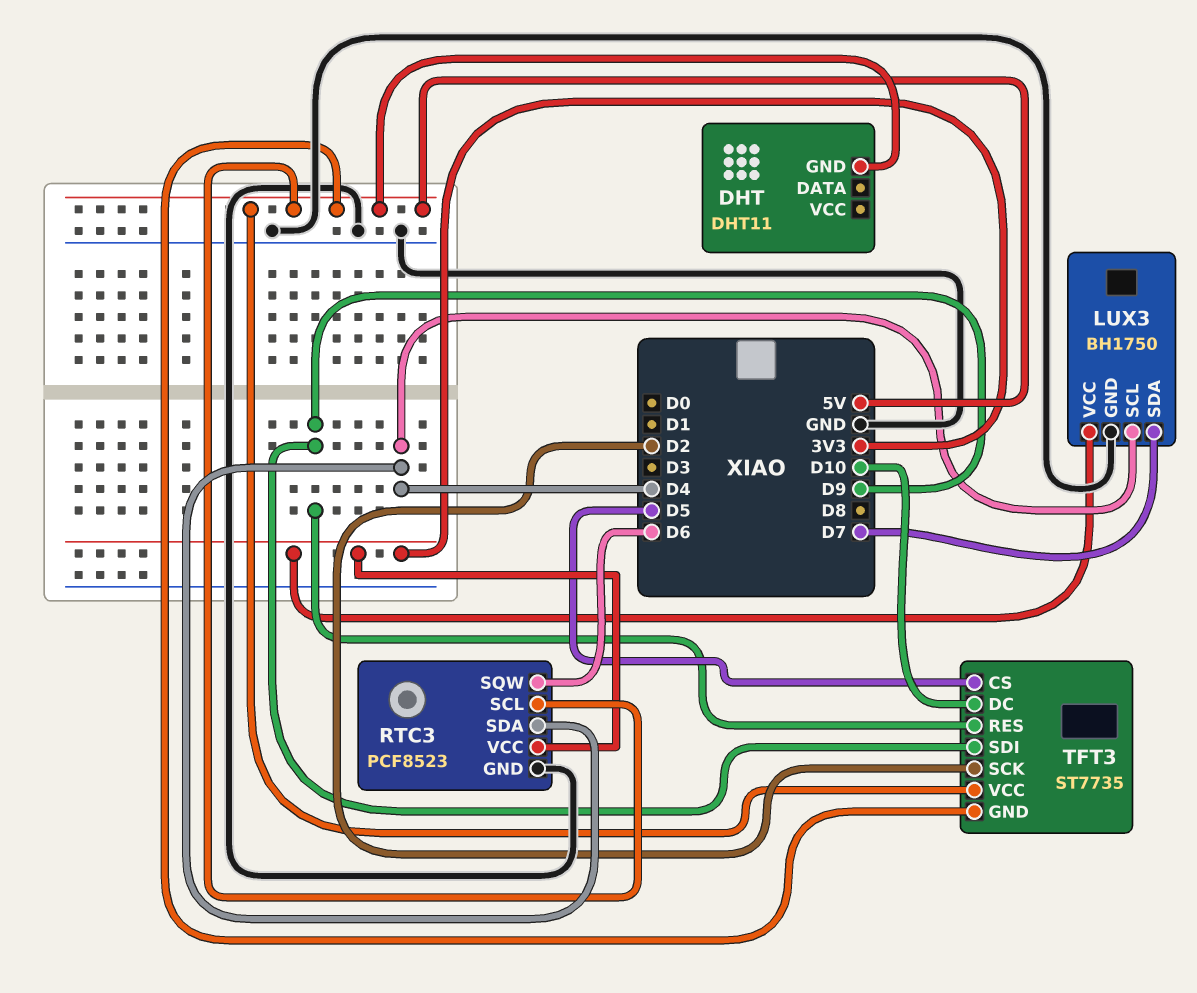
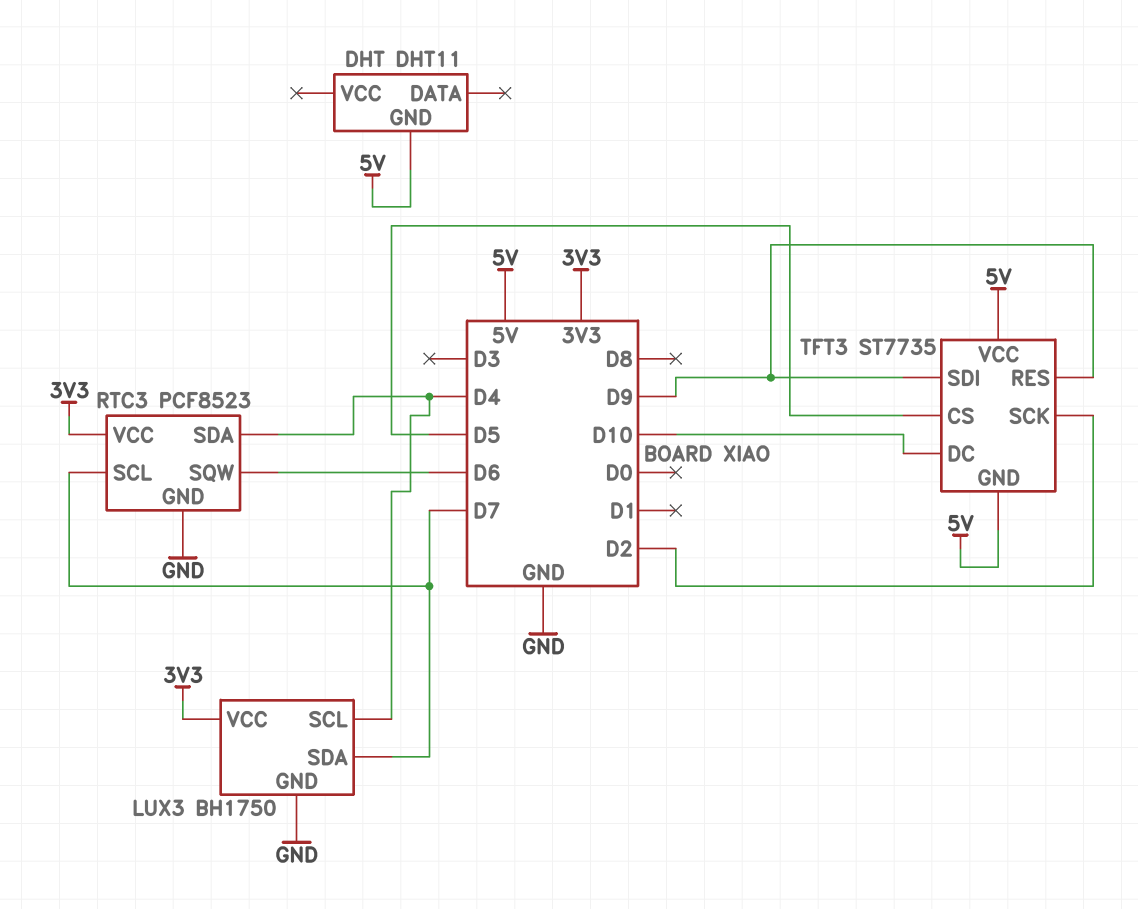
RTC3 pin SCL: 5V -> D7

